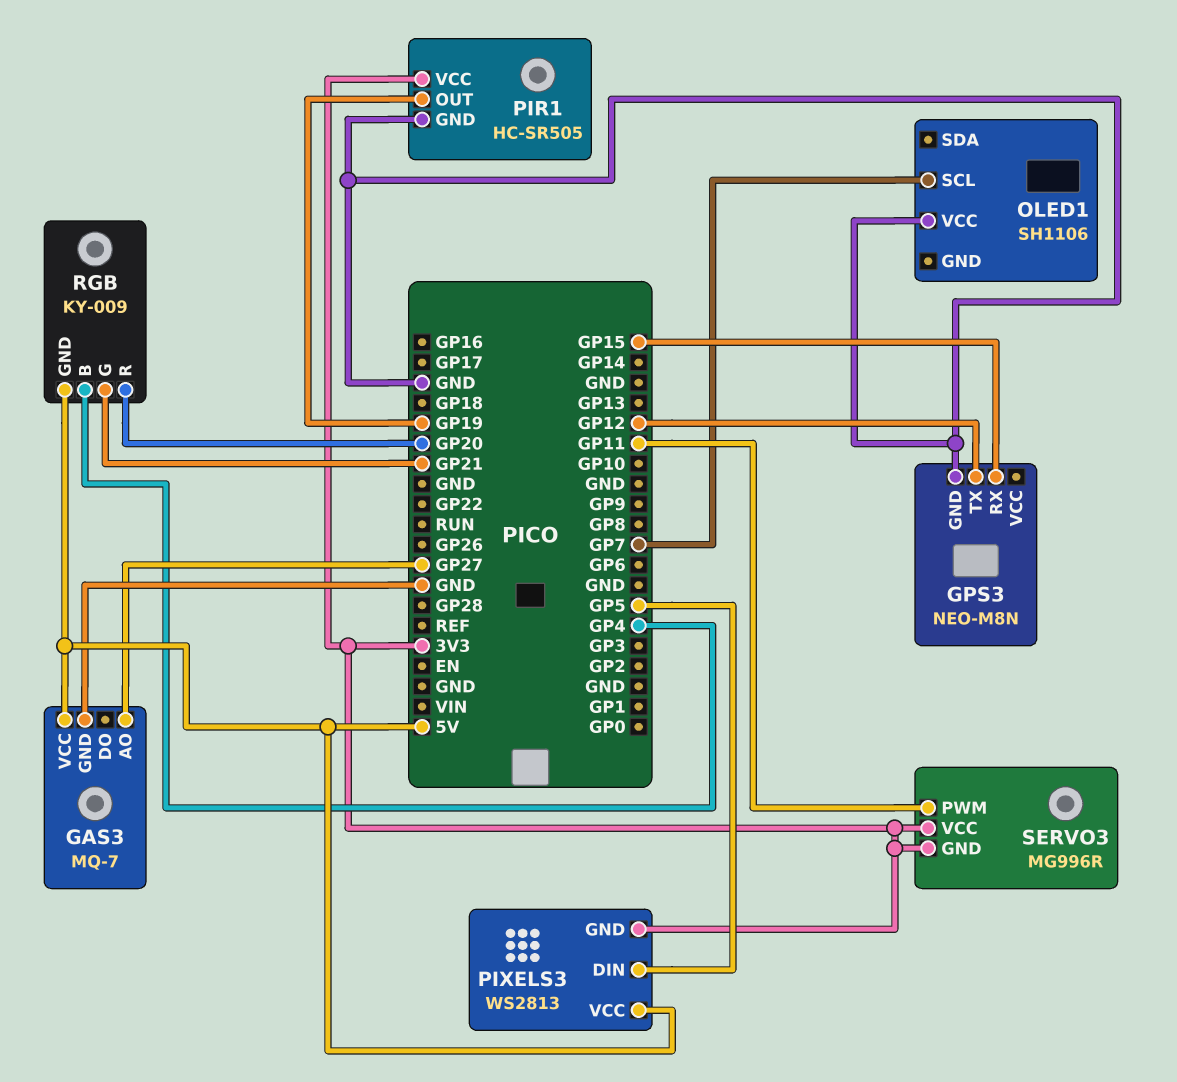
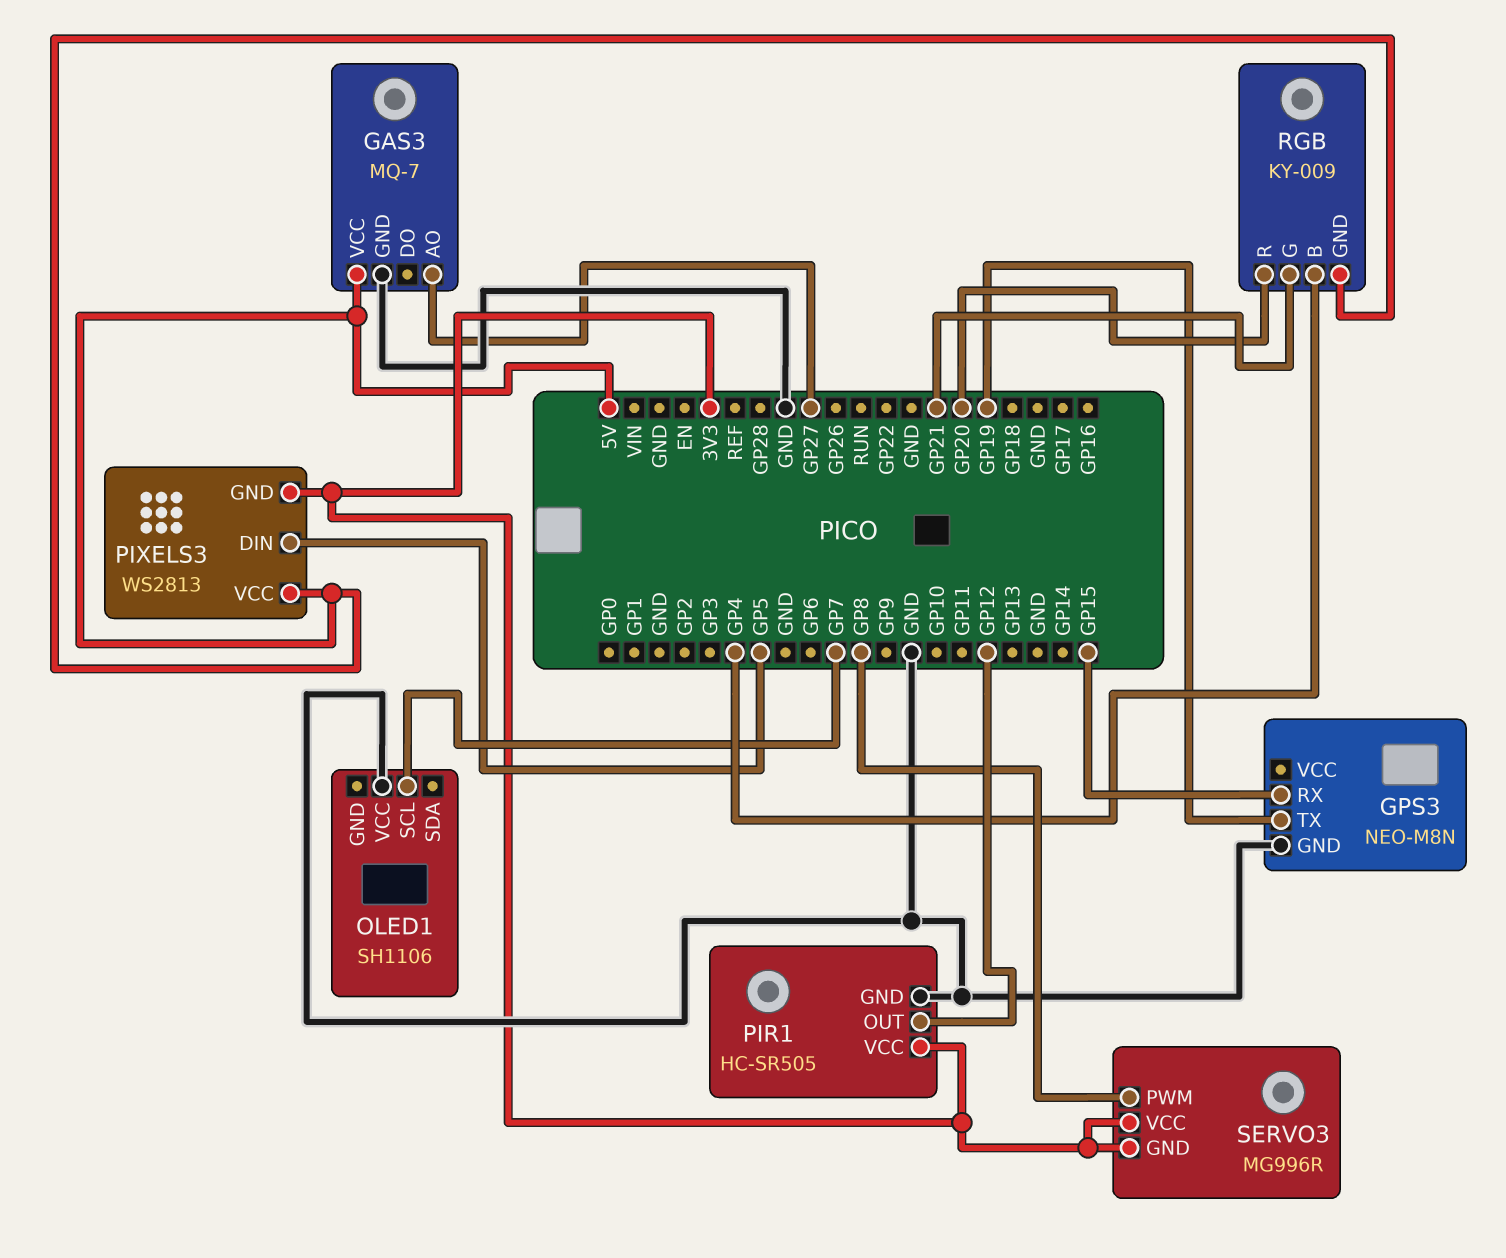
GPS3 pin TX: GP12 -> GP19
PIR1 pin OUT: GP19 -> GP12
SERVO3 pin PWM: GP11 -> GP8

